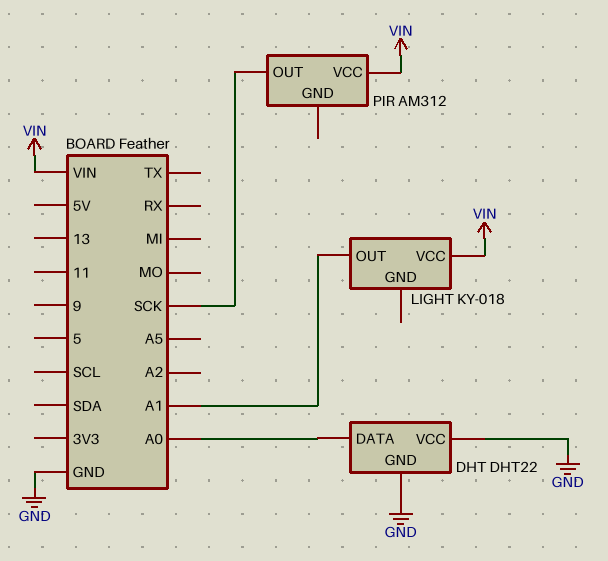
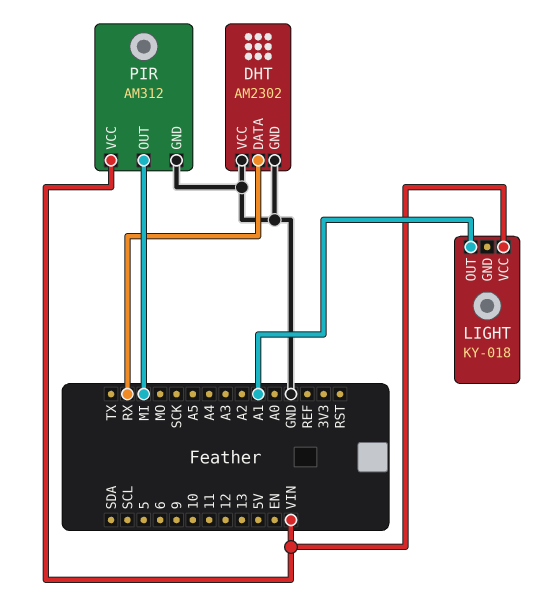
DHT: DHT22 -> AM2302
DHT pin DATA: A0 -> RX
PIR pin GND: none -> GND
PIR pin OUT: SCK -> MI

